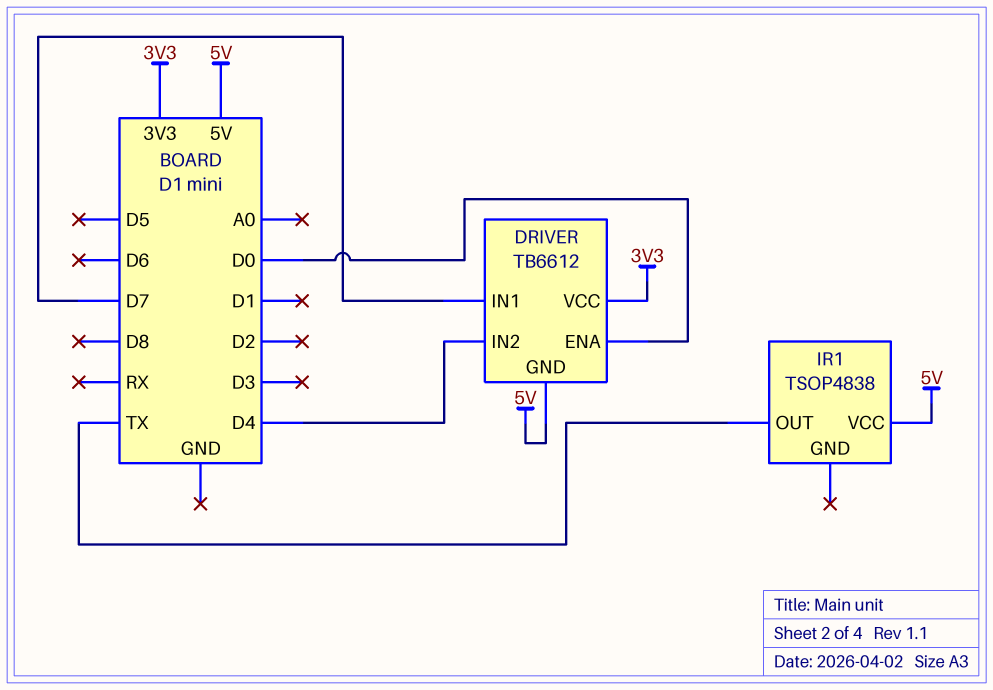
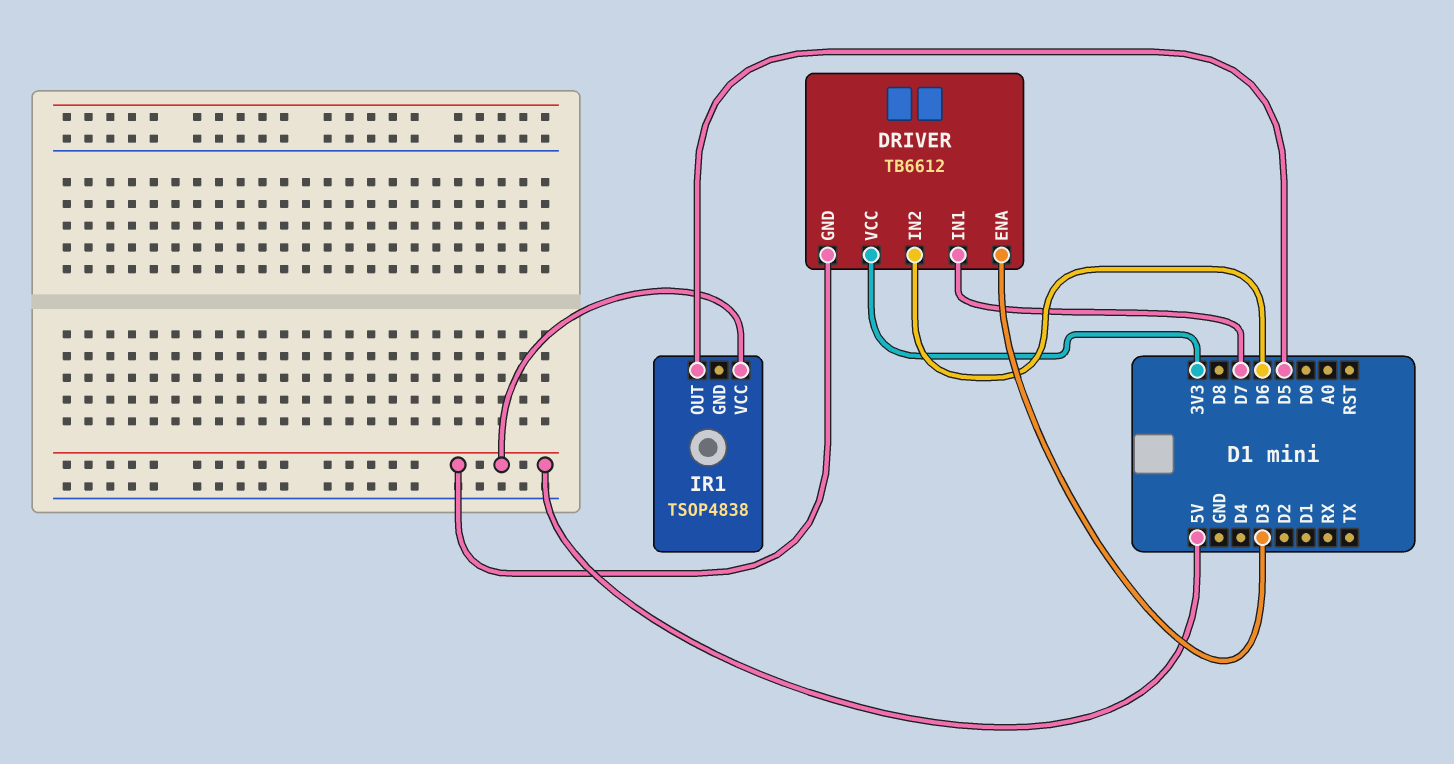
DRIVER pin ENA: D0 -> D3
DRIVER pin IN2: D4 -> D6
IR1 pin OUT: TX -> D5

